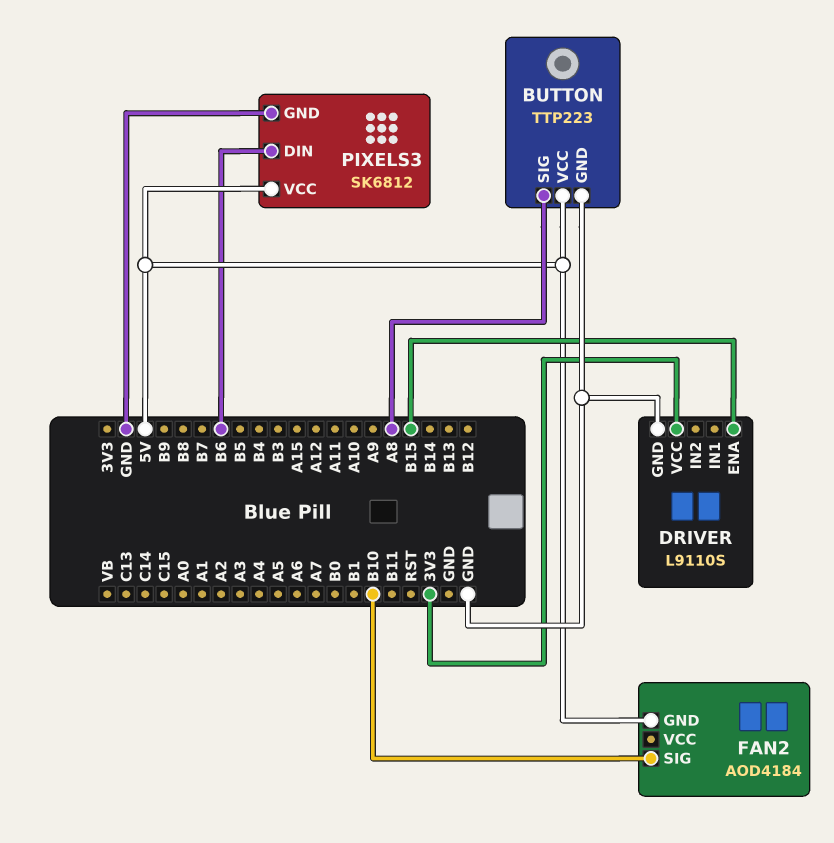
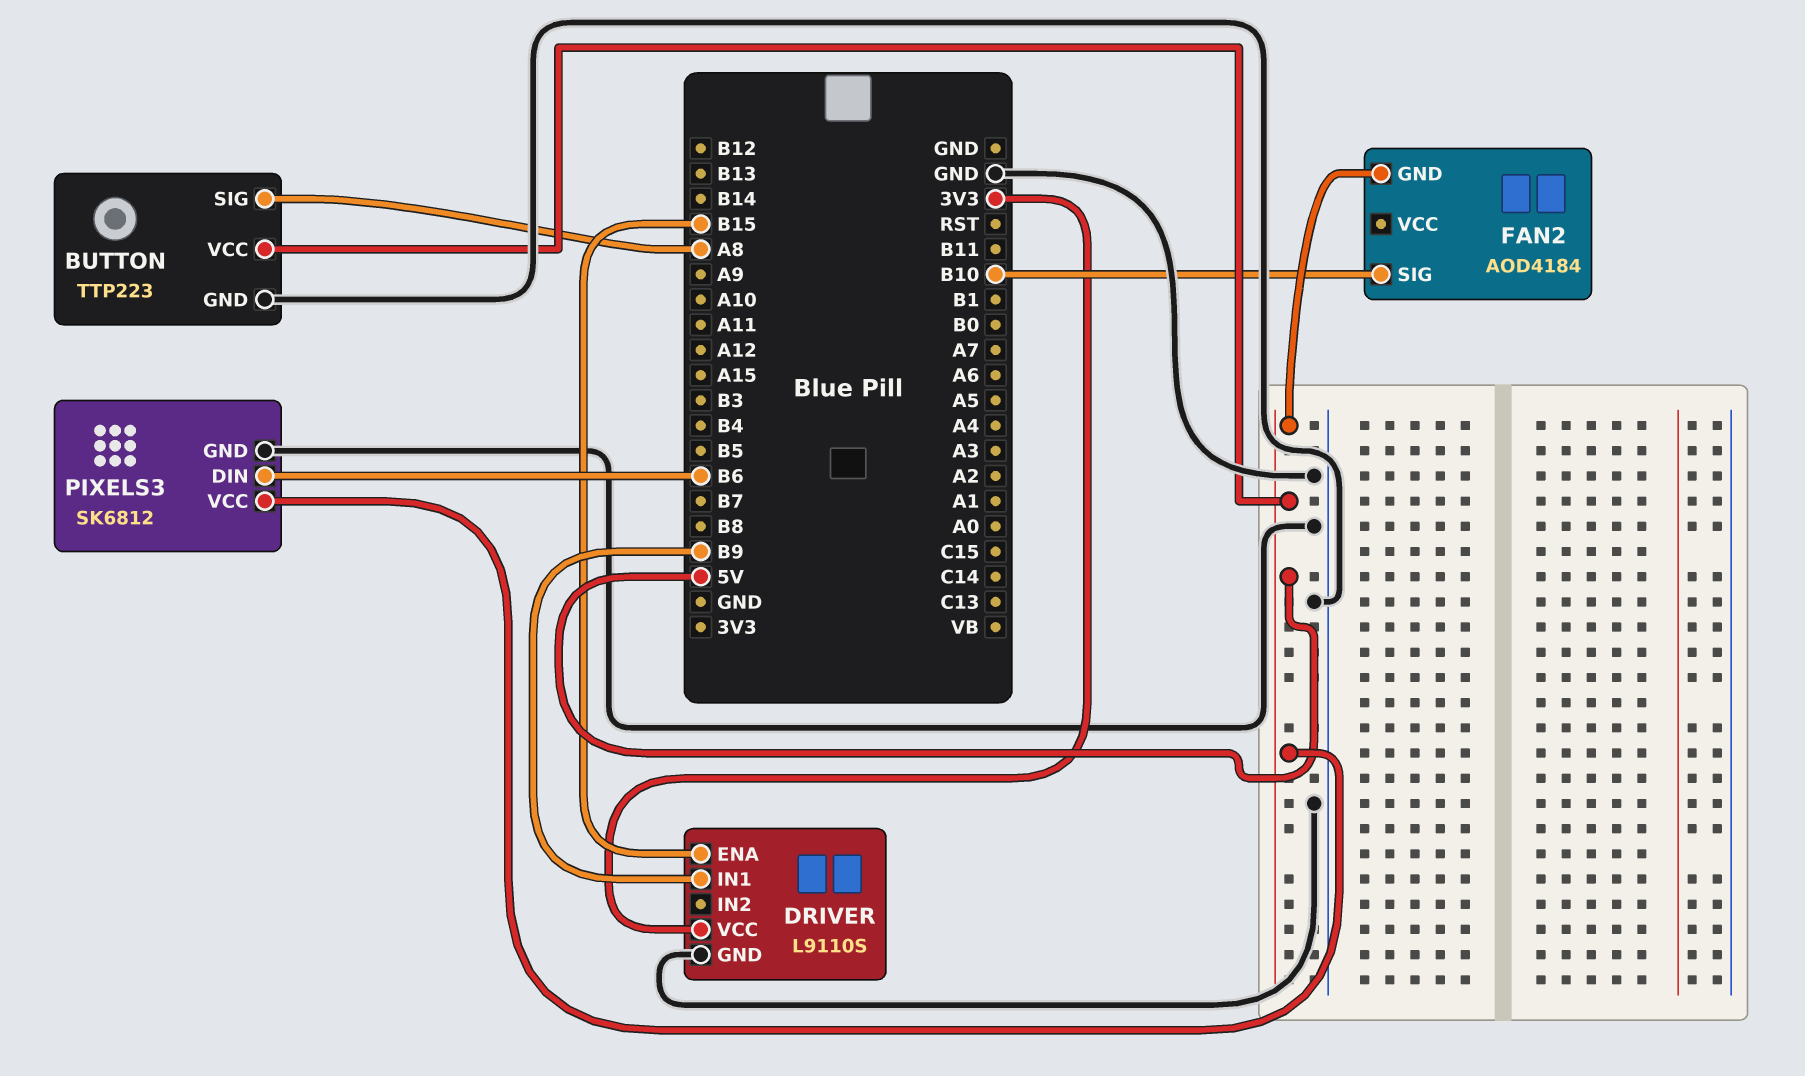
DRIVER pin IN1: none -> B9

